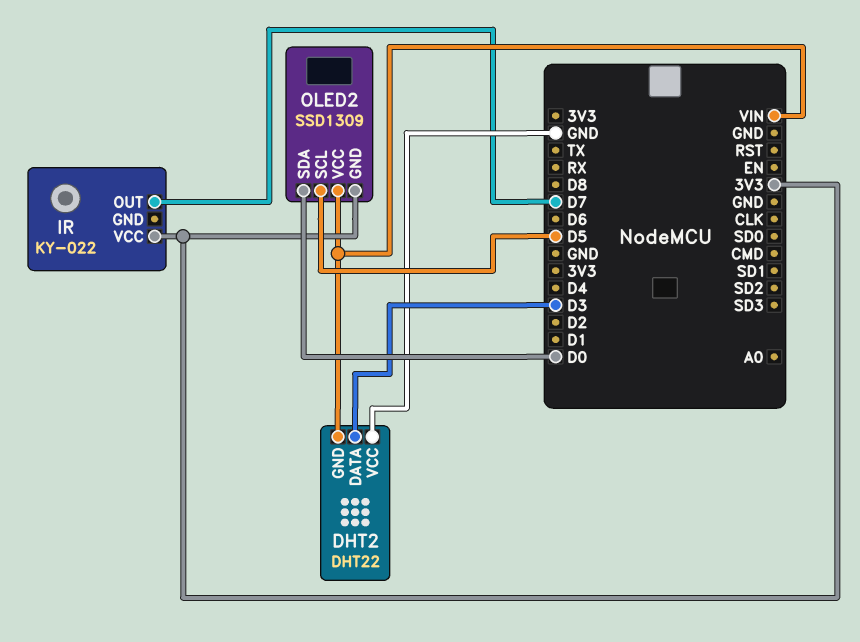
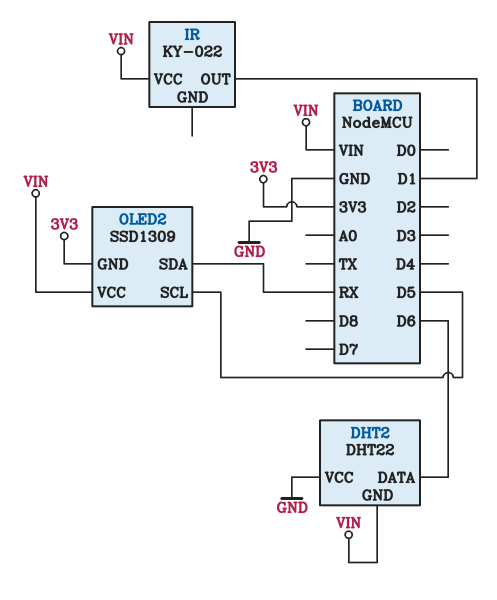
DHT2 pin DATA: D3 -> D6
IR pin OUT: D7 -> D1
IR pin VCC: 3V3 -> VIN
OLED2 pin SDA: D0 -> RX

